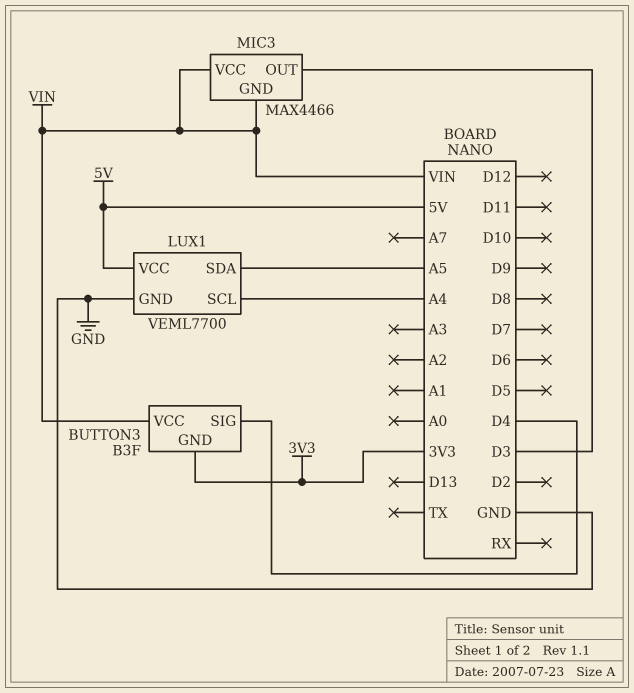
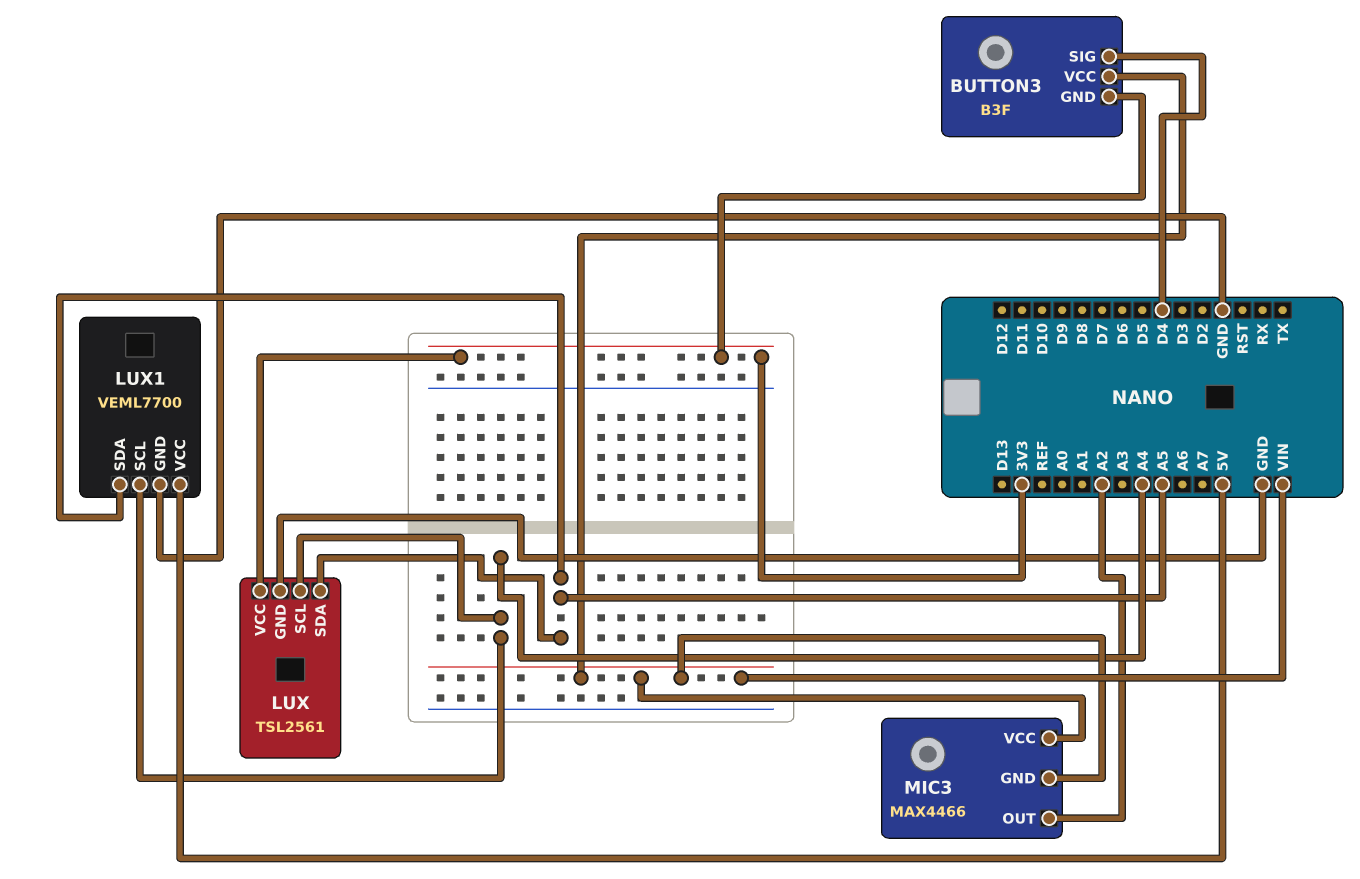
LUX: none -> TSL2561
LUX pin GND: none -> GND
LUX pin SCL: none -> A4
LUX pin SDA: none -> A5
LUX pin VCC: none -> 3V3
MIC3 pin OUT: D3 -> A2

